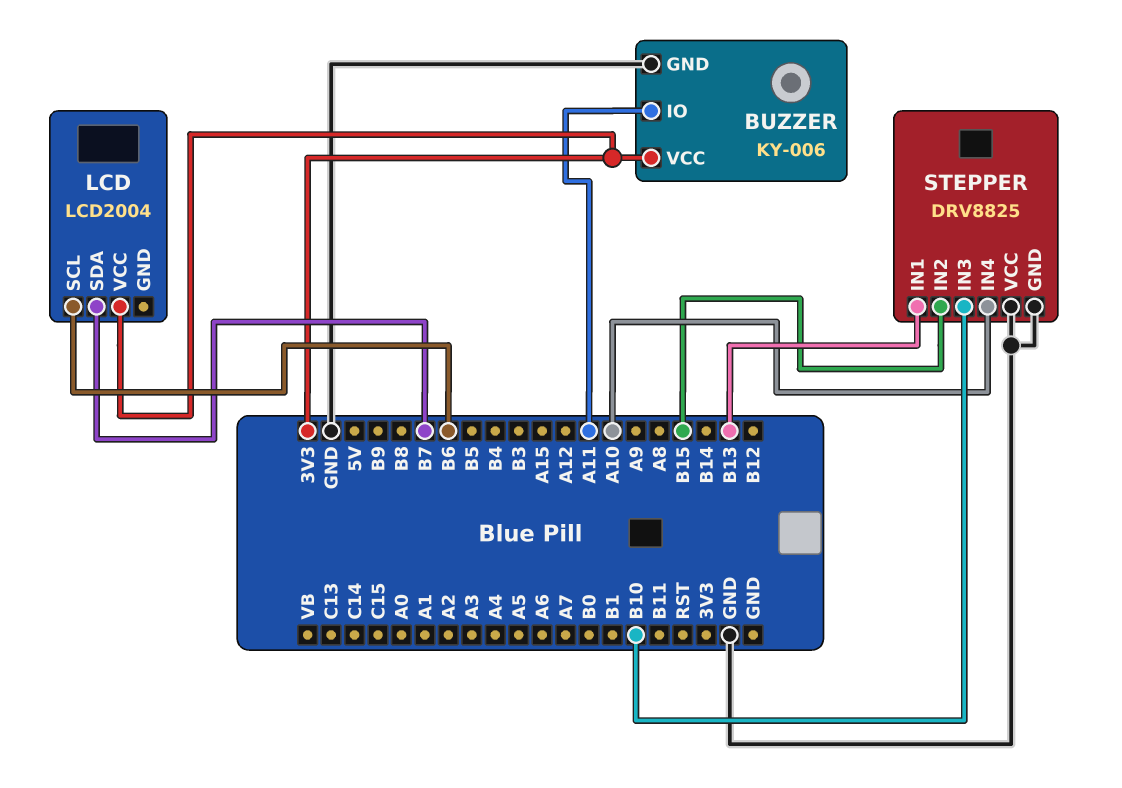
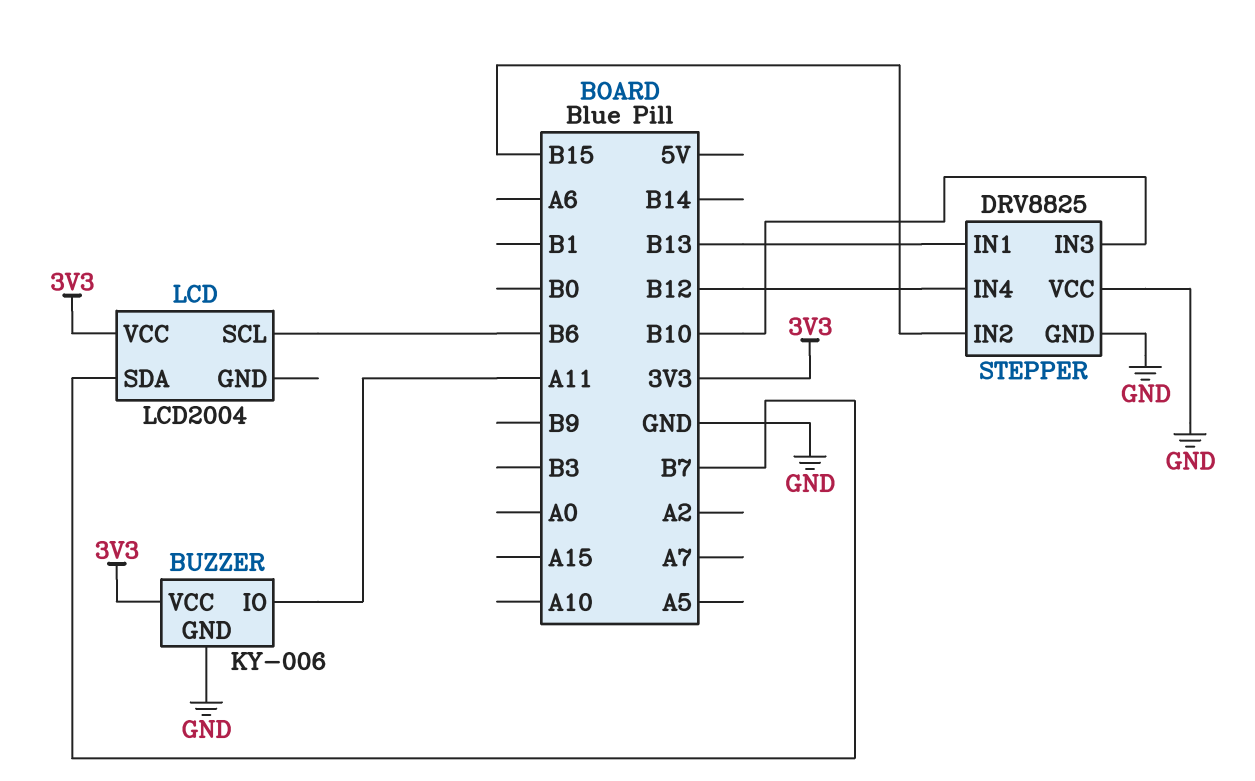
STEPPER pin IN4: A10 -> B12

